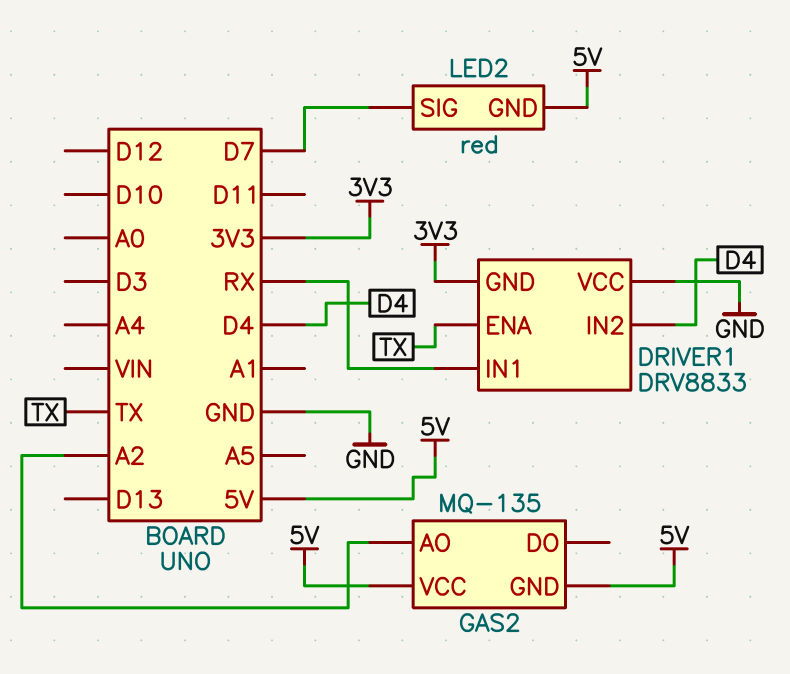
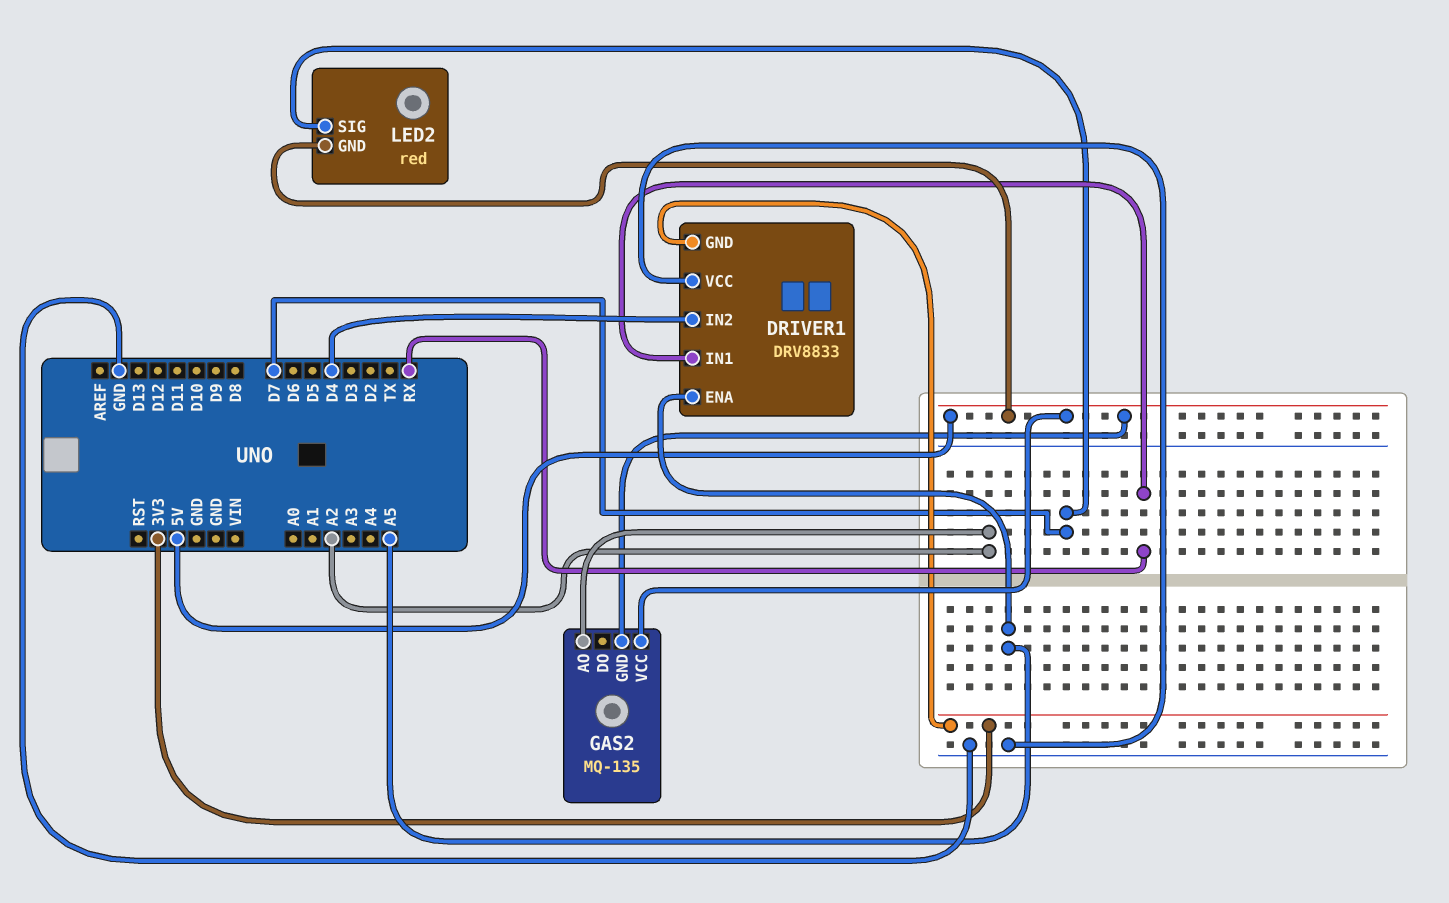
DRIVER1 pin ENA: TX -> A5

